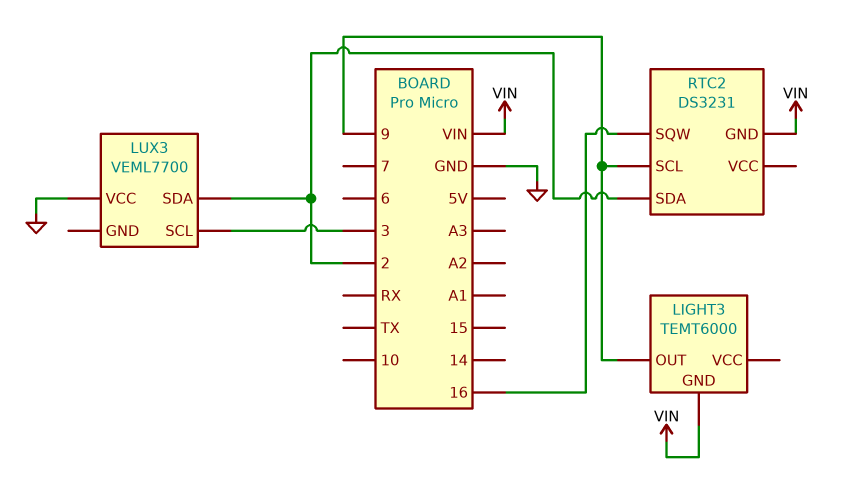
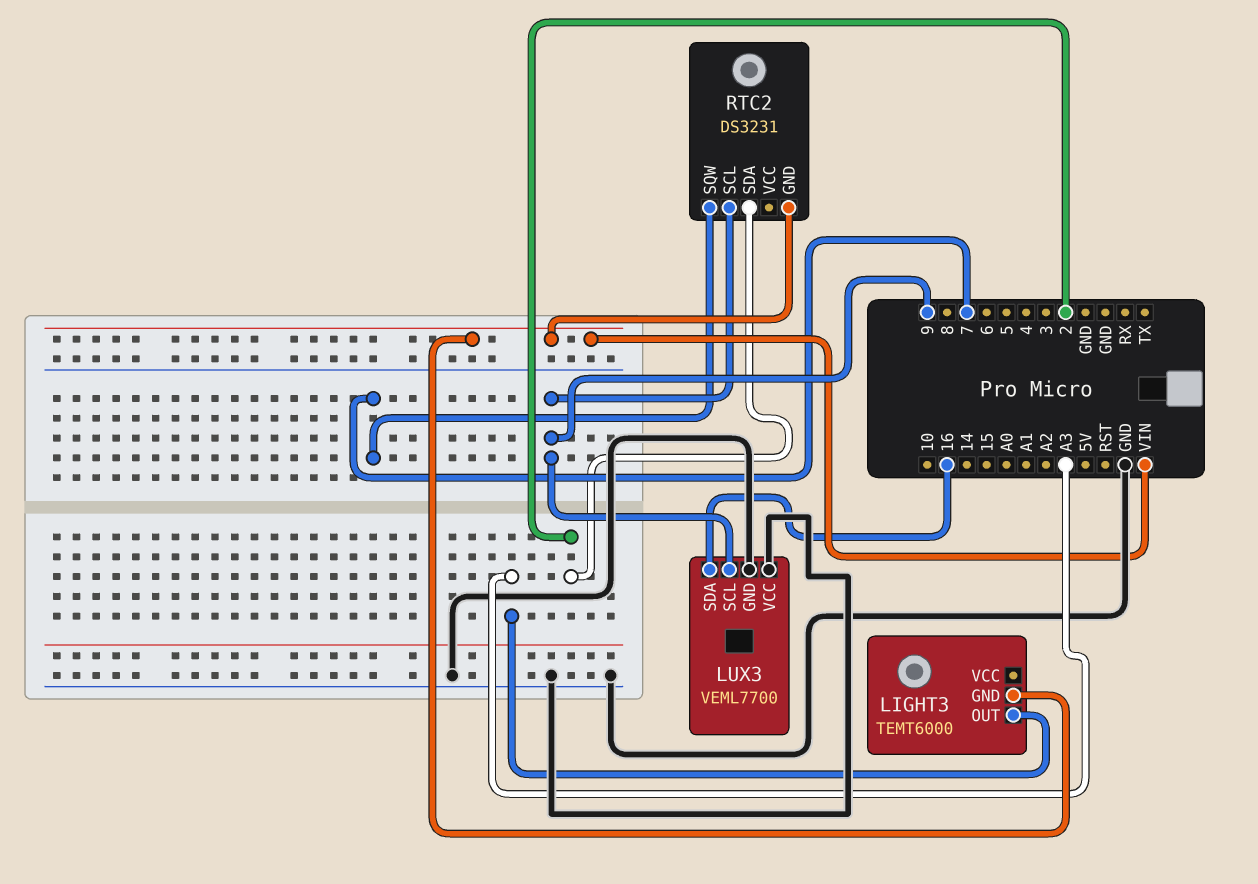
LIGHT3 pin OUT: 9 -> A3
LUX3 pin GND: none -> GND
LUX3 pin SCL: 3 -> 9
LUX3 pin SDA: 2 -> 16
RTC2 pin SQW: 16 -> 7

